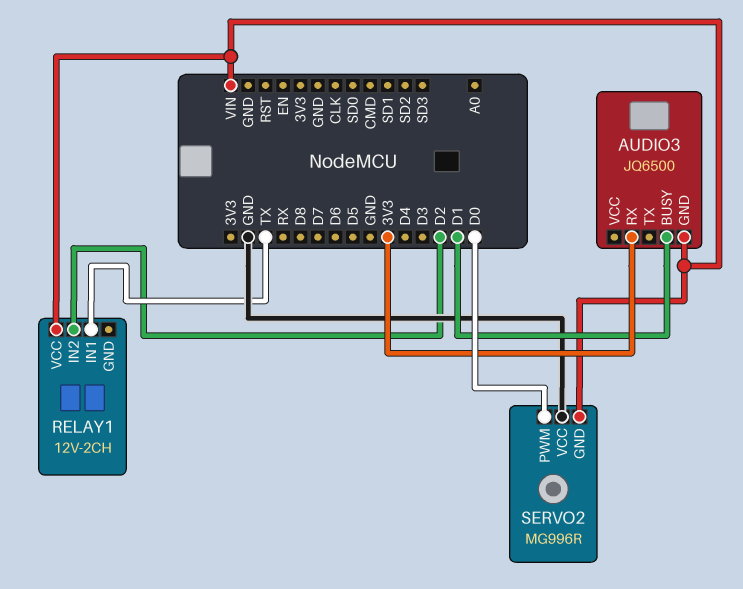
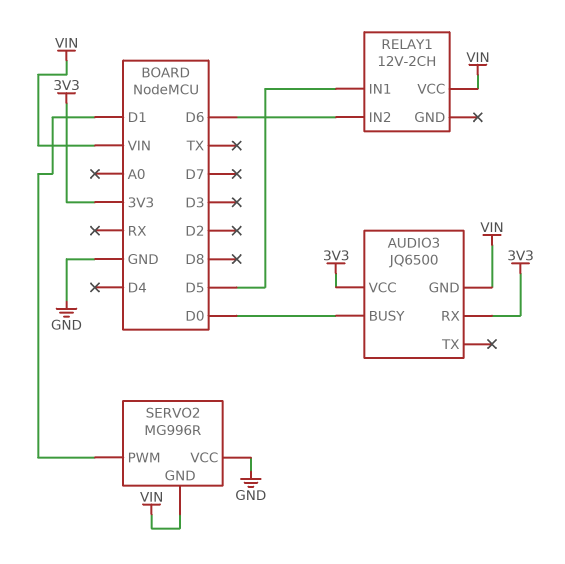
AUDIO3 pin BUSY: D1 -> D0
AUDIO3 pin VCC: none -> 3V3
RELAY1 pin IN1: TX -> D5
RELAY1 pin IN2: D2 -> D6
SERVO2 pin PWM: D0 -> D1

